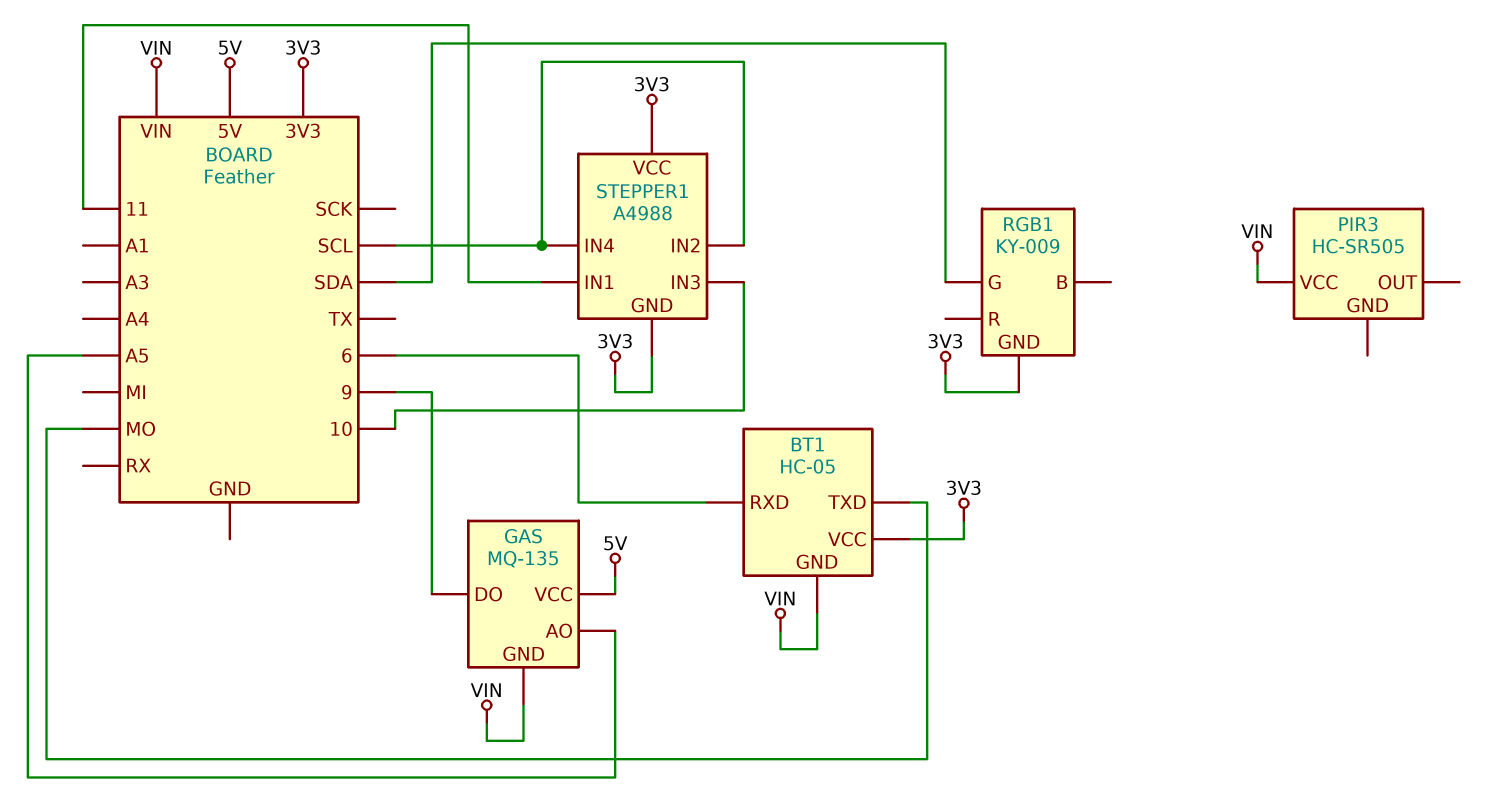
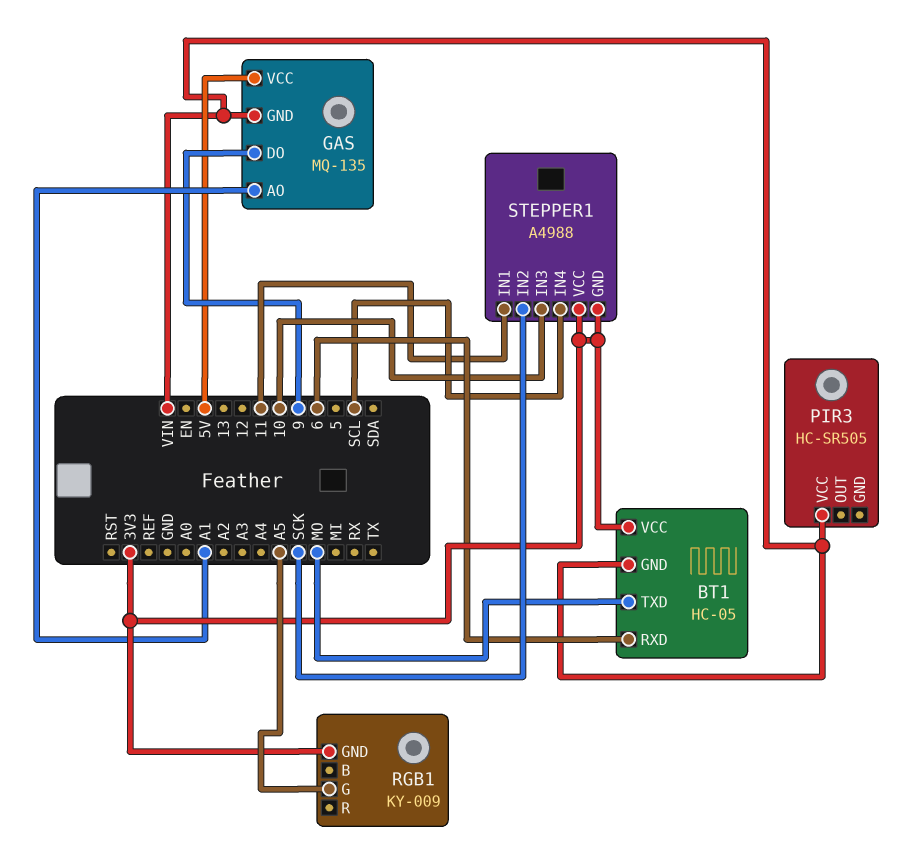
GAS pin AO: A5 -> A1
RGB1 pin G: SDA -> A5
STEPPER1 pin IN2: SCL -> SCK

